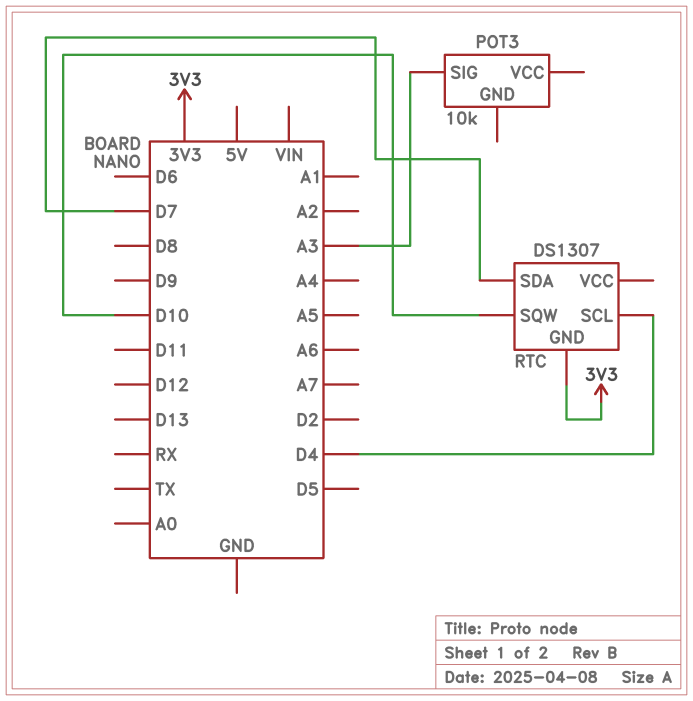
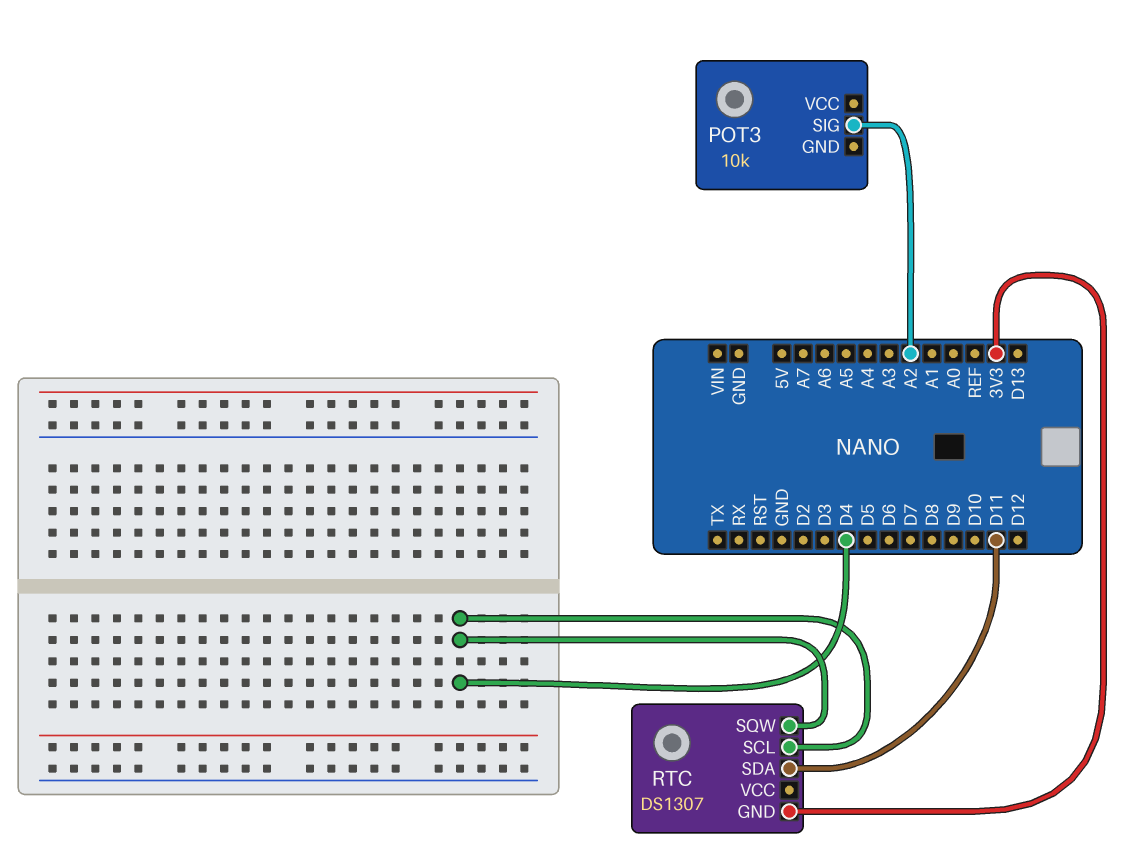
POT3 pin SIG: A3 -> A2
RTC pin SDA: D7 -> D11
RTC pin SQW: D10 -> D4

